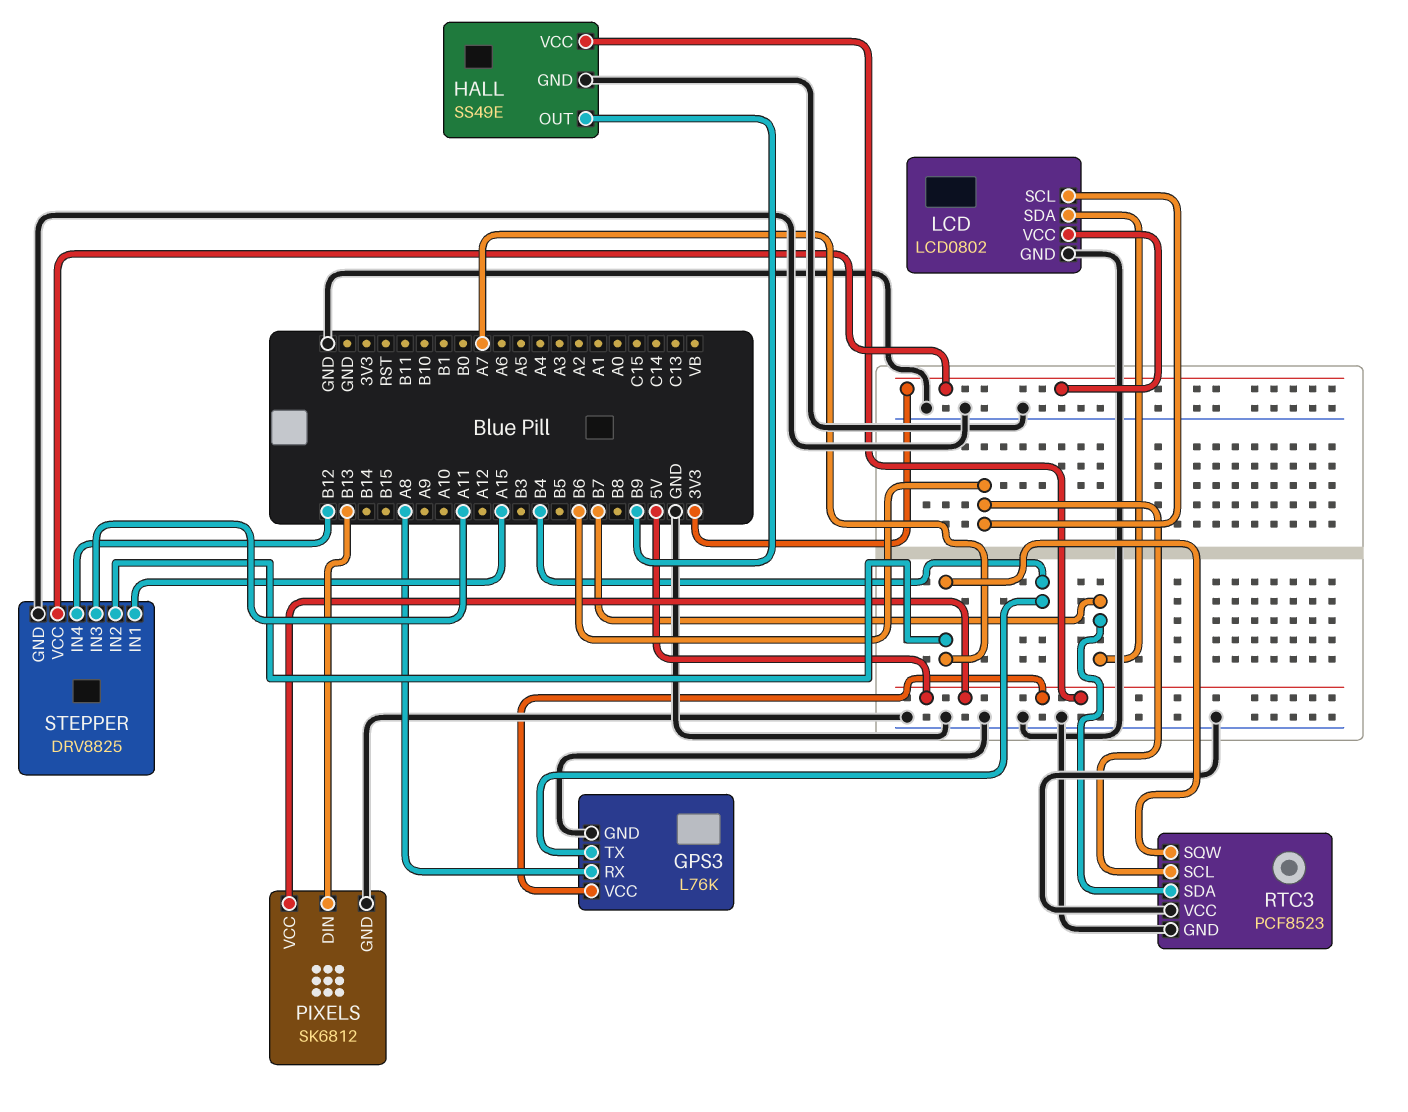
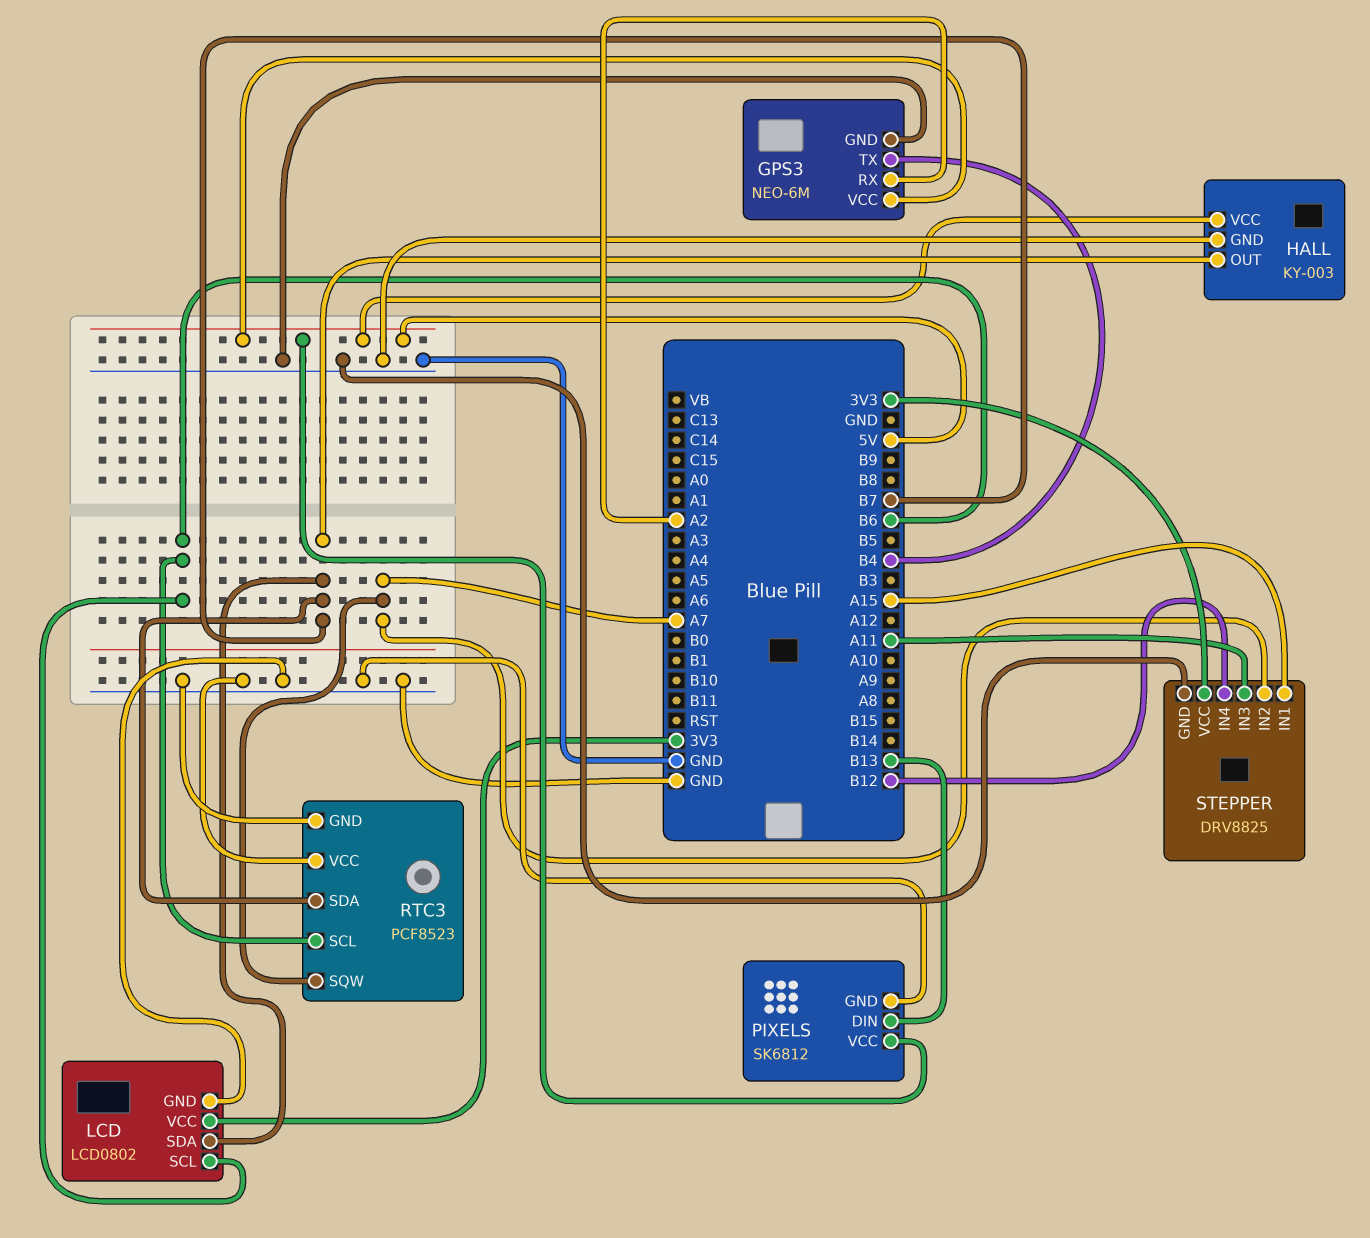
GPS3: L76K -> NEO-6M
GPS3 pin RX: A8 -> A2
HALL: SS49E -> KY-003
HALL pin OUT: B9 -> B7

